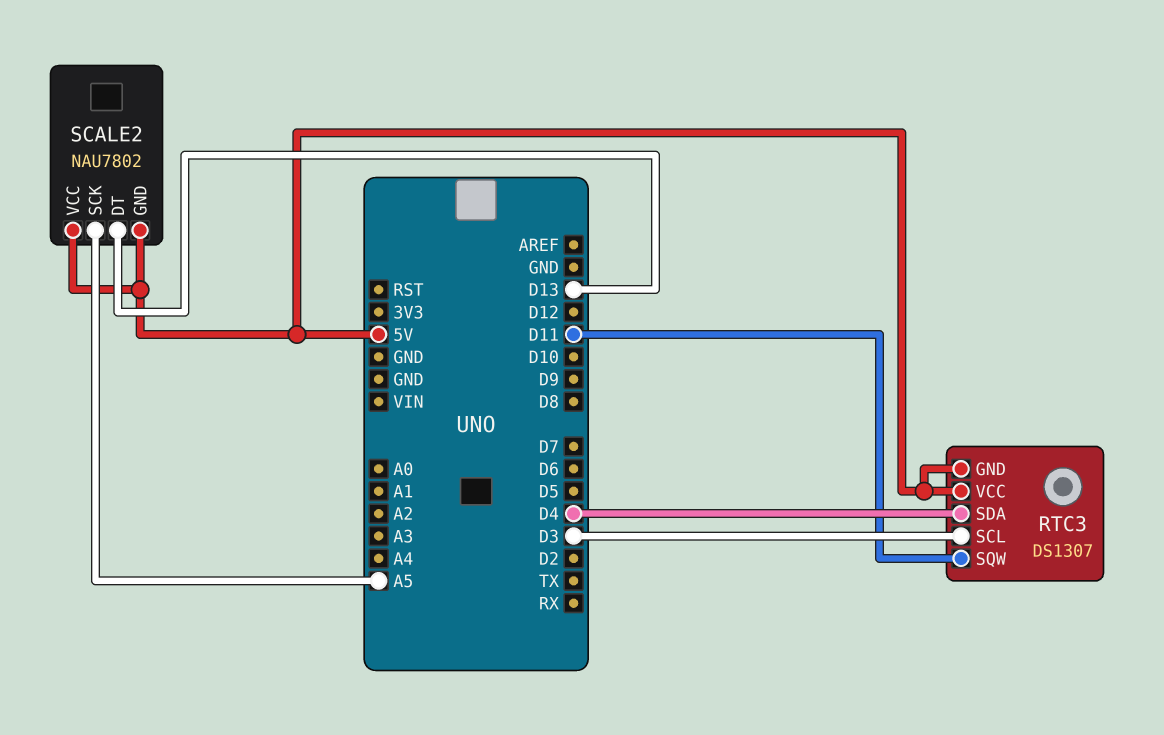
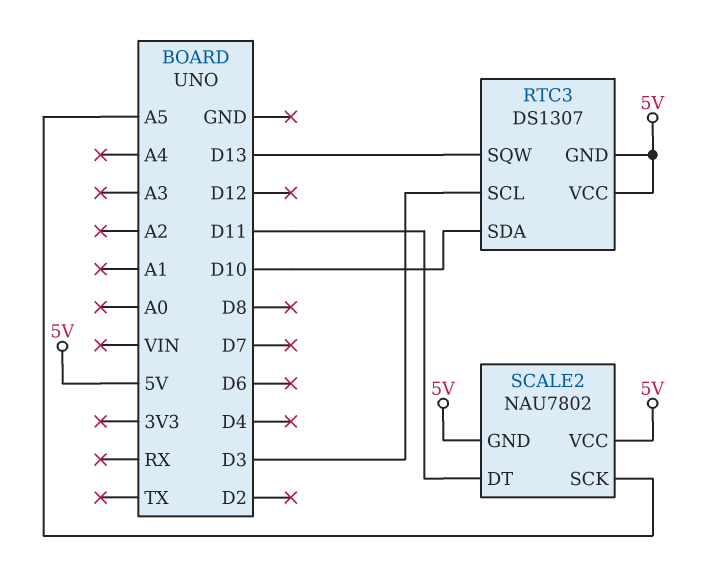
RTC3 pin SDA: D4 -> D10
RTC3 pin SQW: D11 -> D13
SCALE2 pin DT: D13 -> D11

